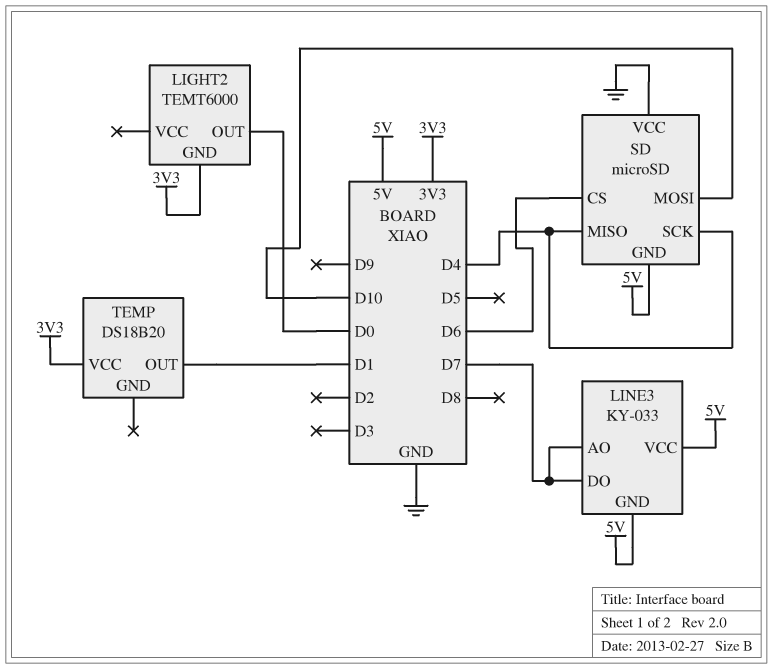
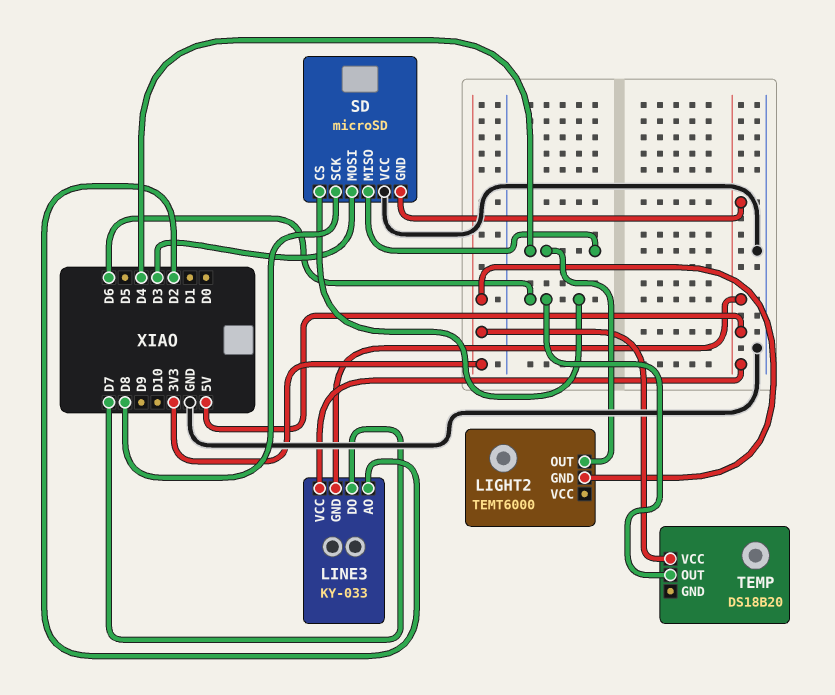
LIGHT2 pin OUT: D0 -> D4
LINE3 pin AO: D7 -> D2
SD pin MOSI: D10 -> D3
SD pin SCK: D4 -> D8
TEMP pin OUT: D1 -> D6

